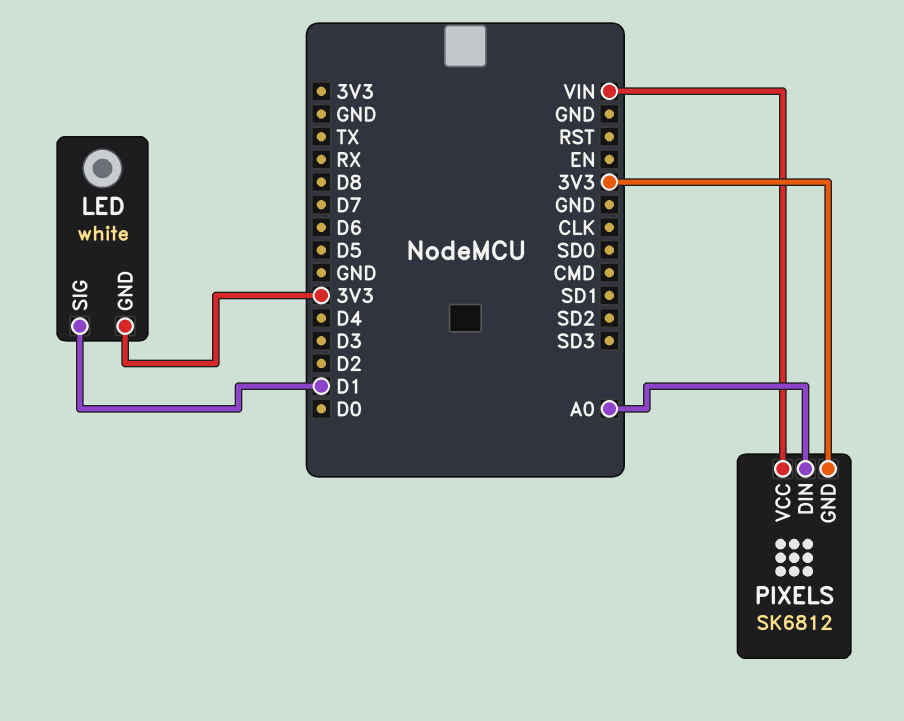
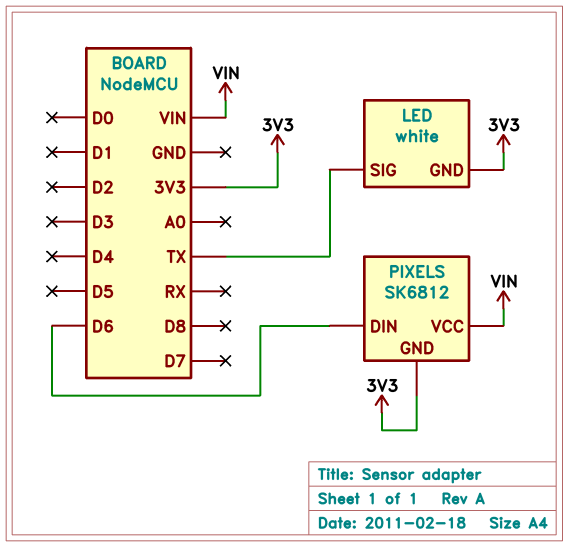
LED pin SIG: D1 -> TX
PIXELS pin DIN: A0 -> D6

